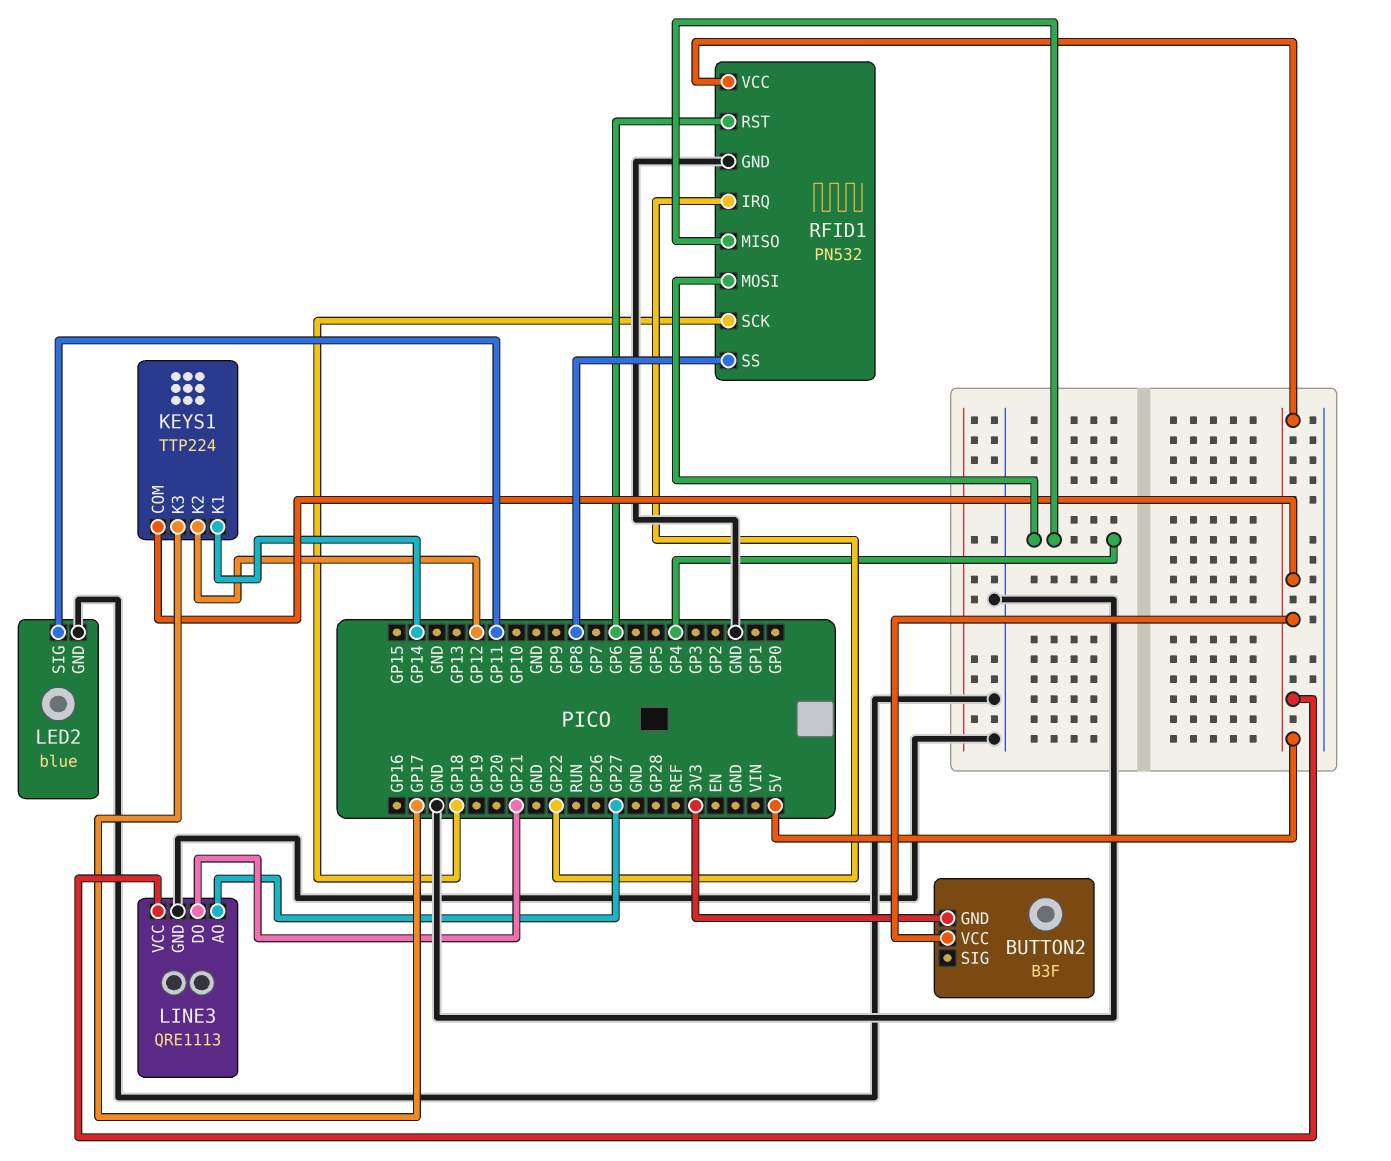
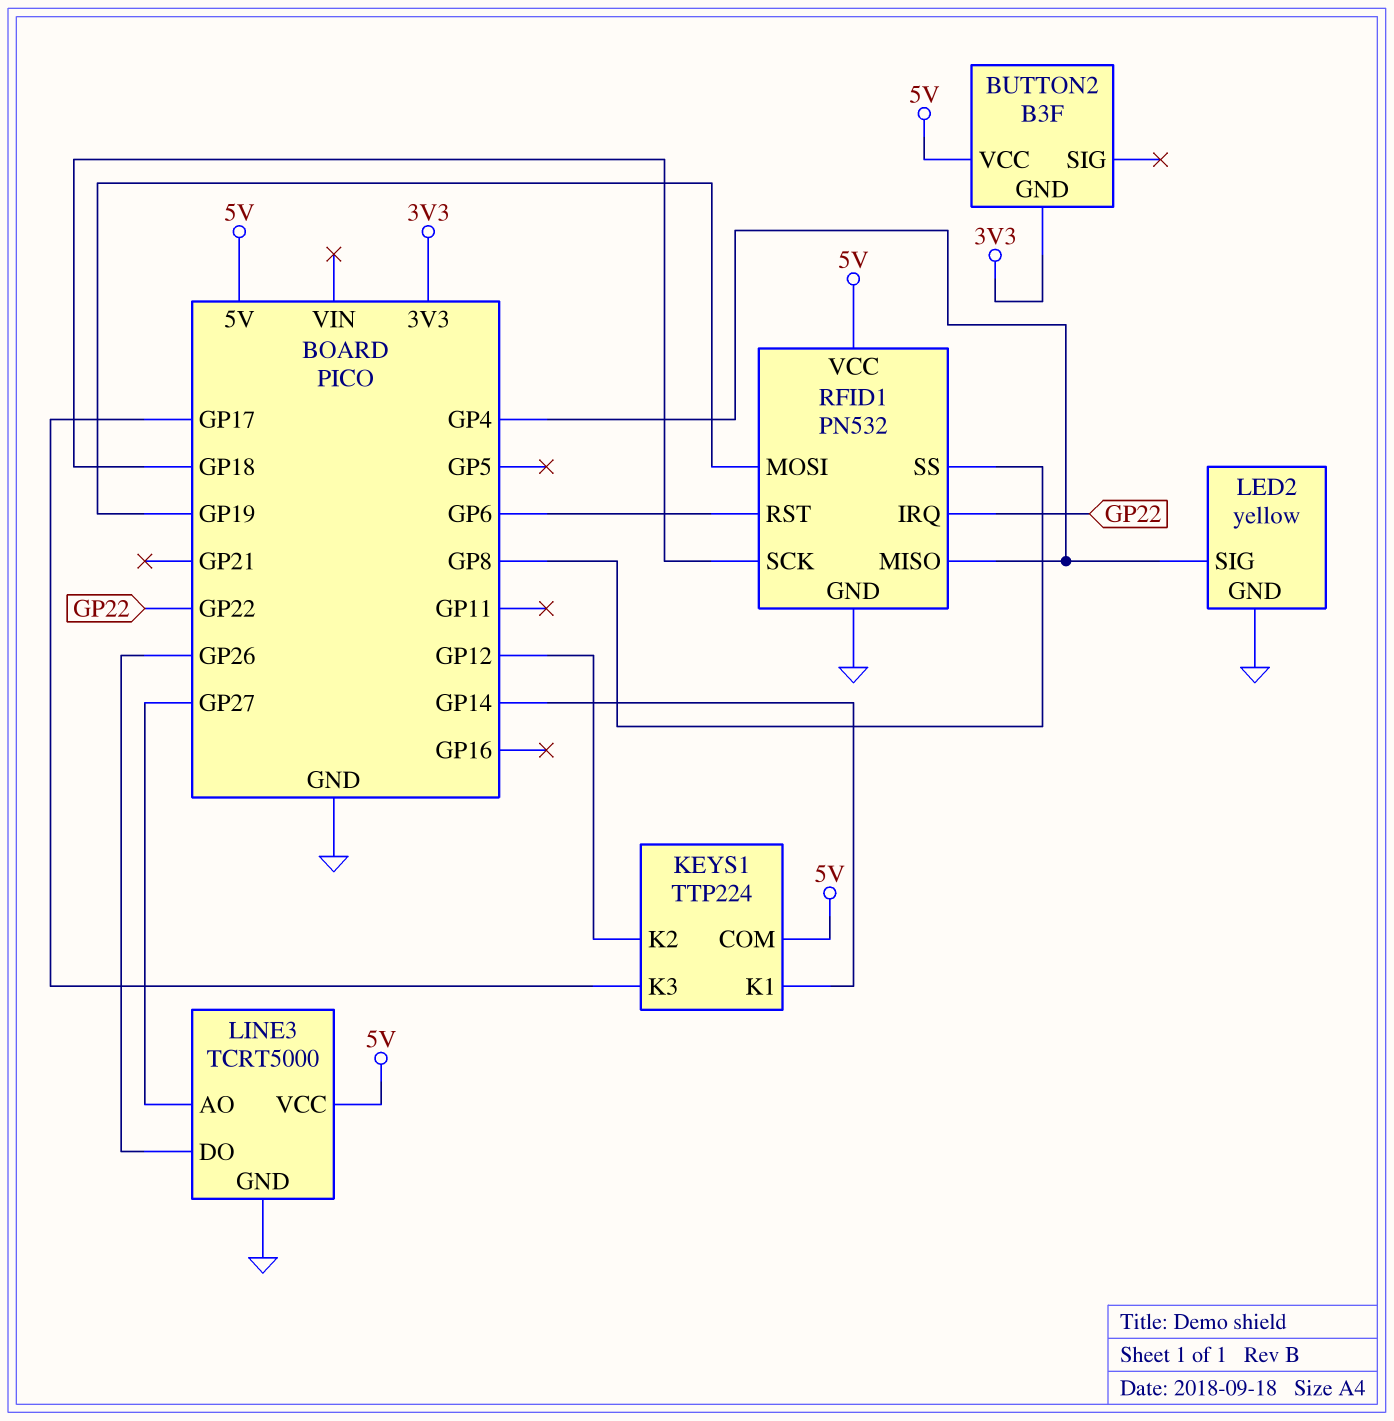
LED2: blue -> yellow
LED2 pin SIG: GP11 -> GP4
LINE3: QRE1113 -> TCRT5000
LINE3 pin DO: GP21 -> GP26
RFID1 pin MOSI: GP4 -> GP19

